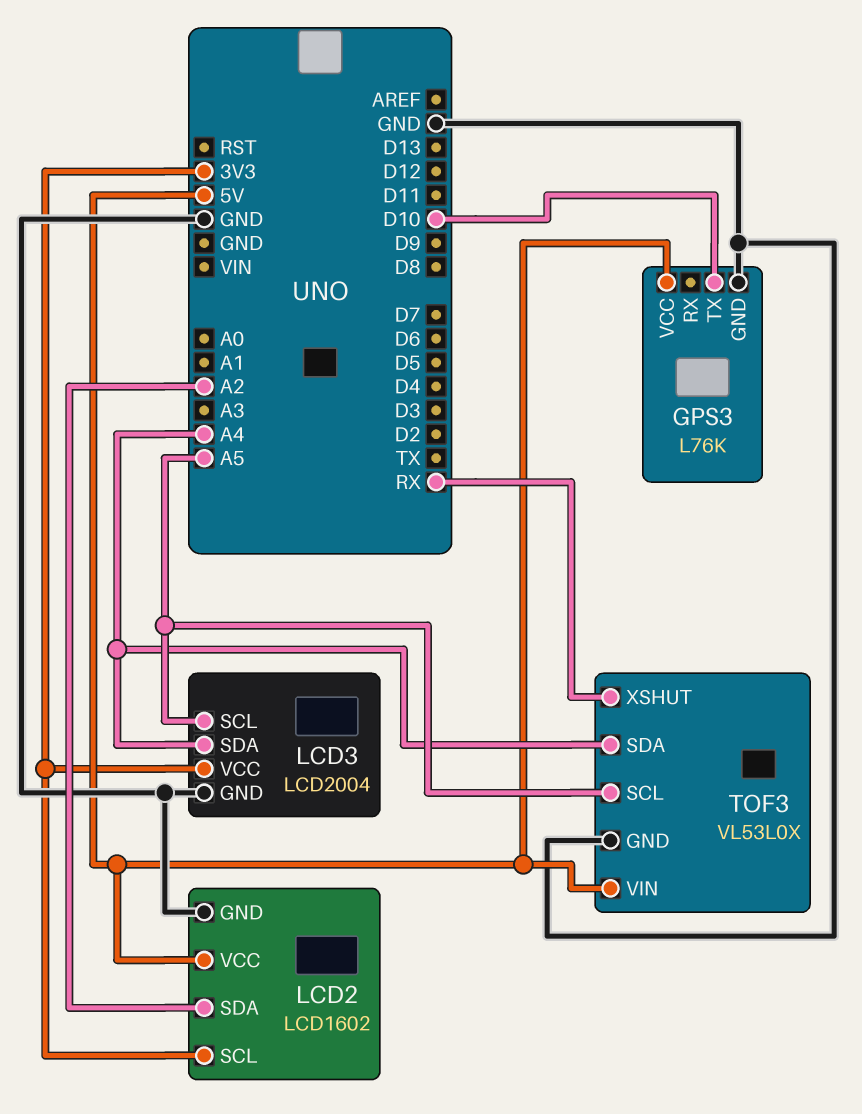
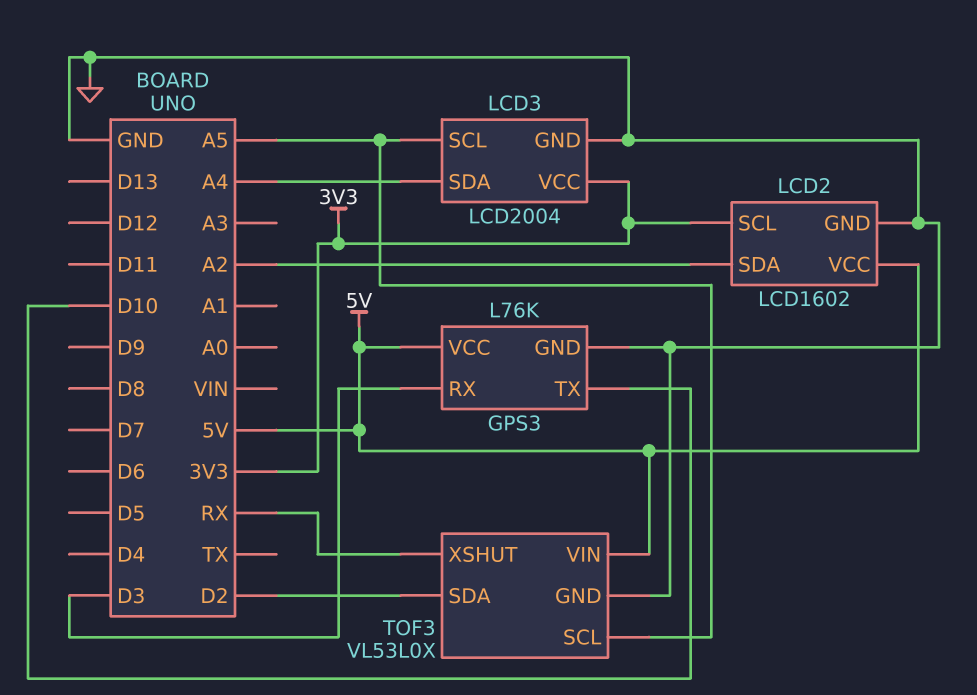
GPS3 pin RX: none -> D3
TOF3 pin SDA: A4 -> D2

